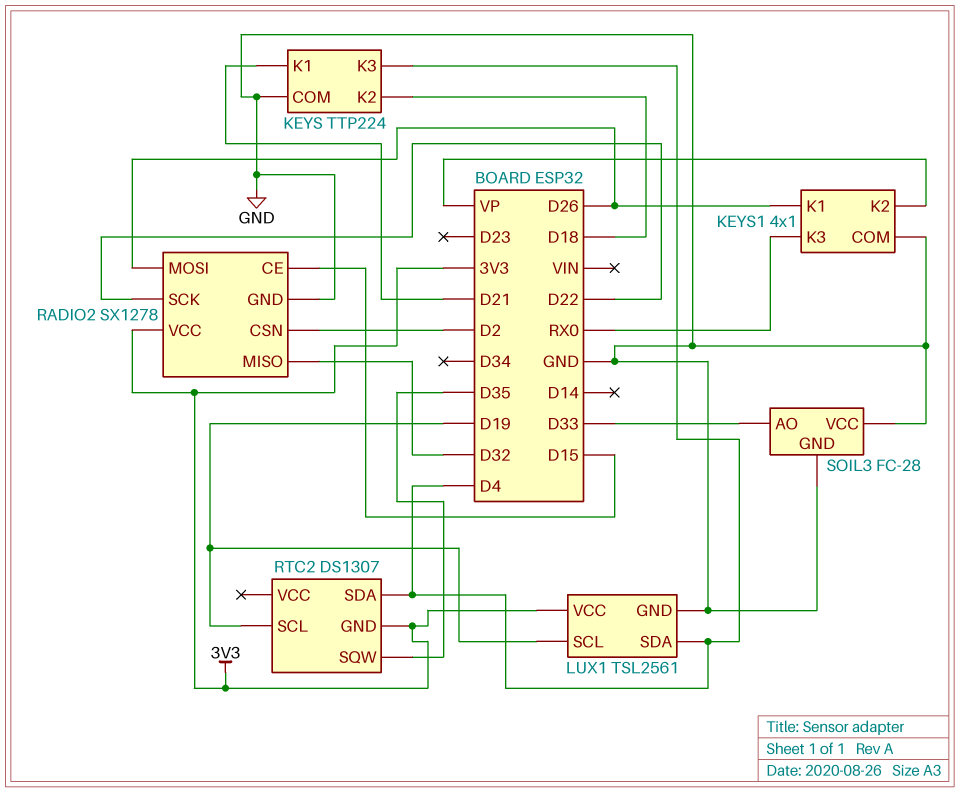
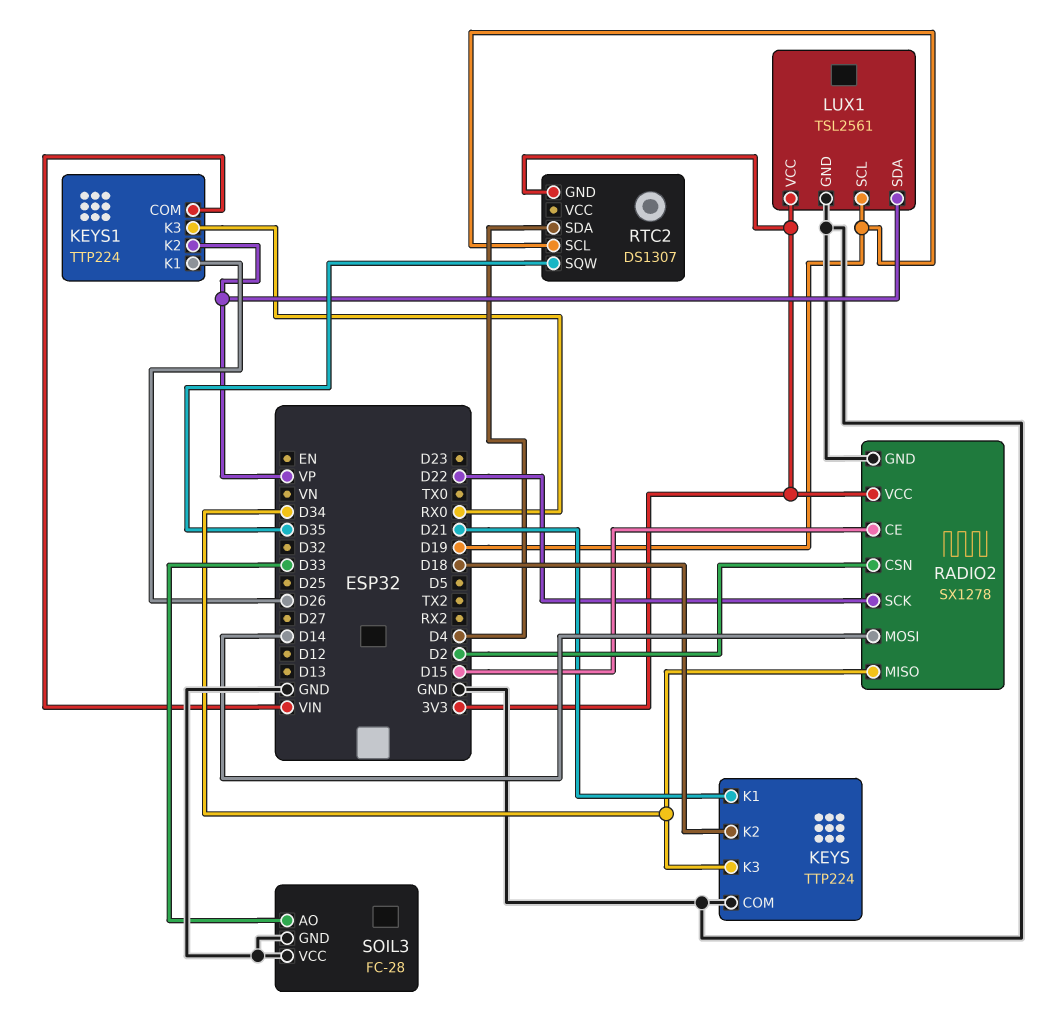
KEYS pin K3: D4 -> D34
KEYS1: 4x1 -> TTP224
KEYS1 pin COM: GND -> VIN
LUX1 pin SDA: D4 -> VP
RADIO2 pin MISO: D32 -> D34
RADIO2 pin MOSI: D26 -> D14

